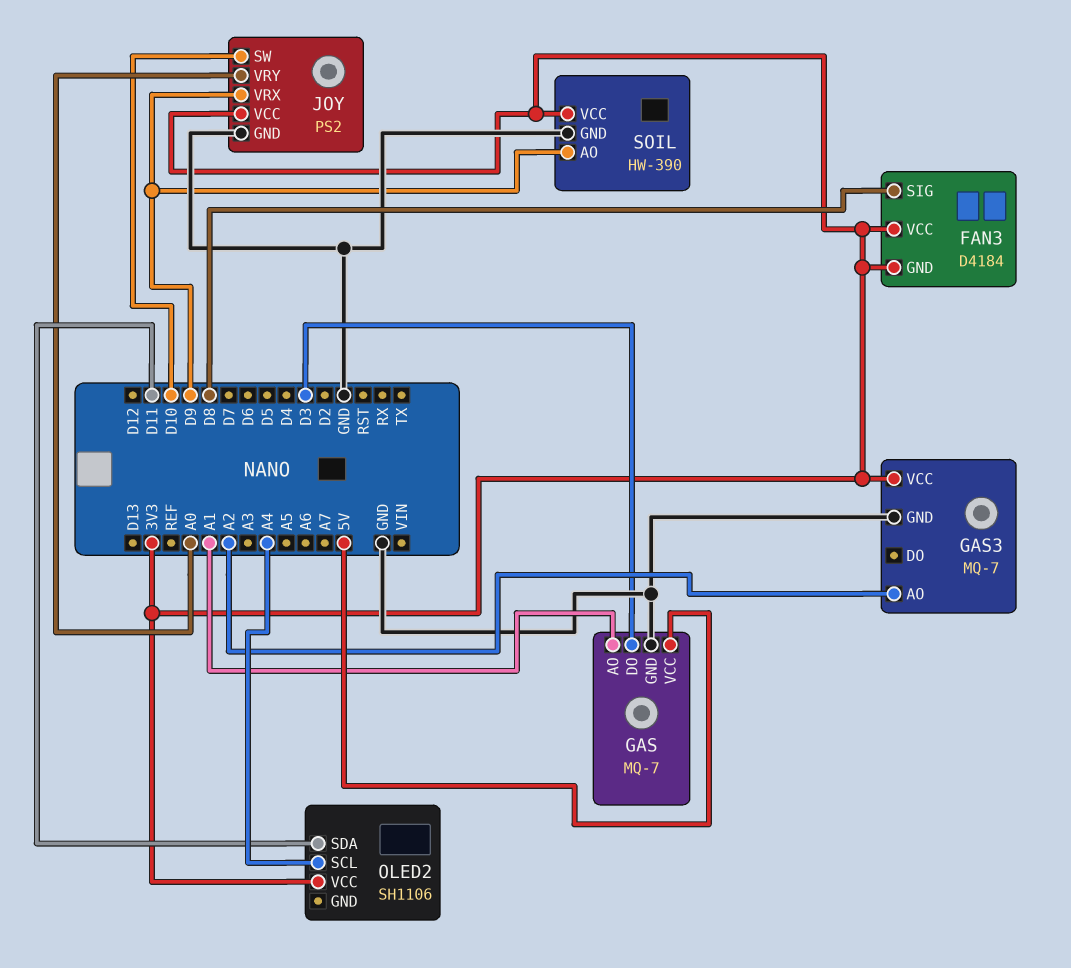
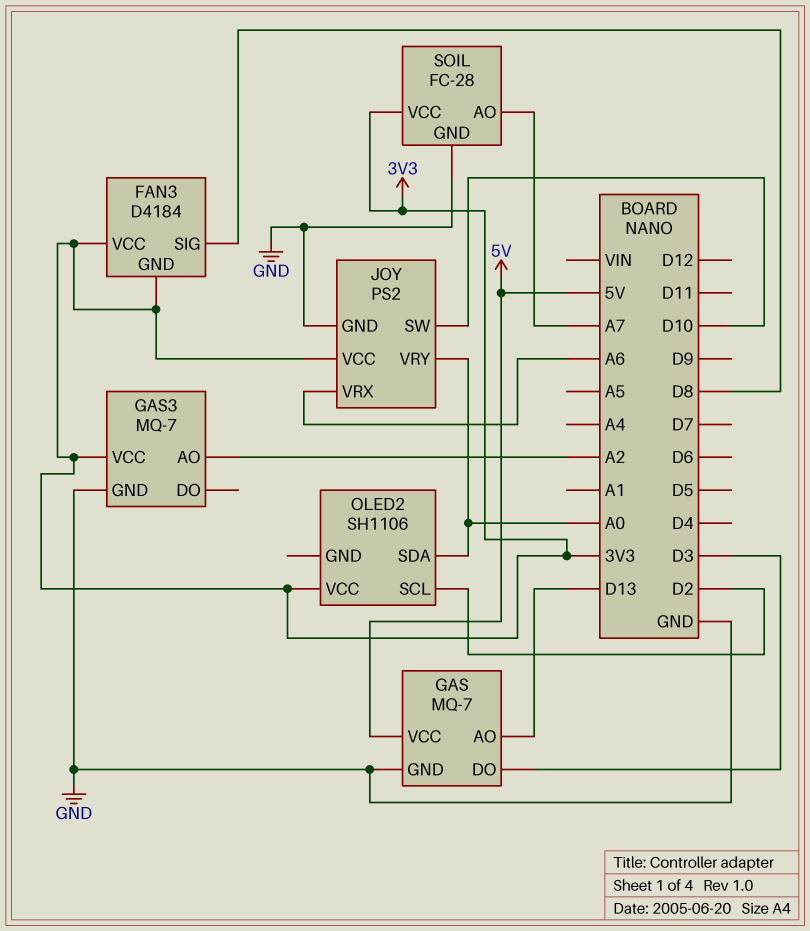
GAS pin AO: A1 -> D13
JOY pin VRX: D9 -> A6
OLED2 pin SCL: A4 -> D2
OLED2 pin SDA: D11 -> A0
SOIL: HW-390 -> FC-28
SOIL pin AO: D9 -> A7

